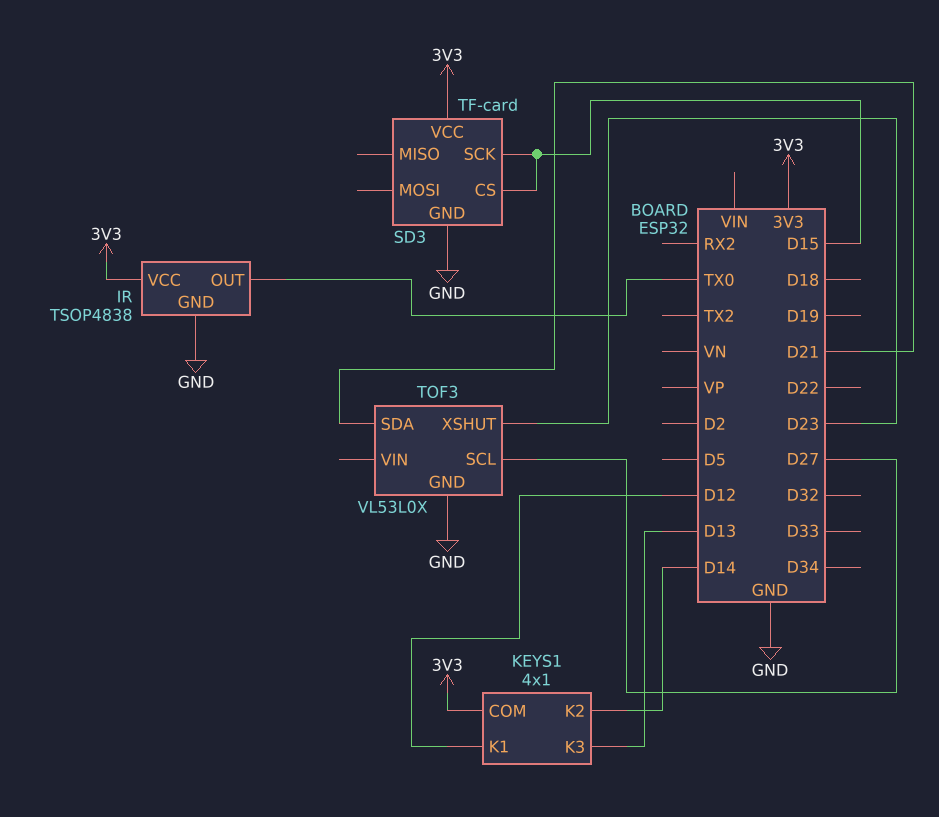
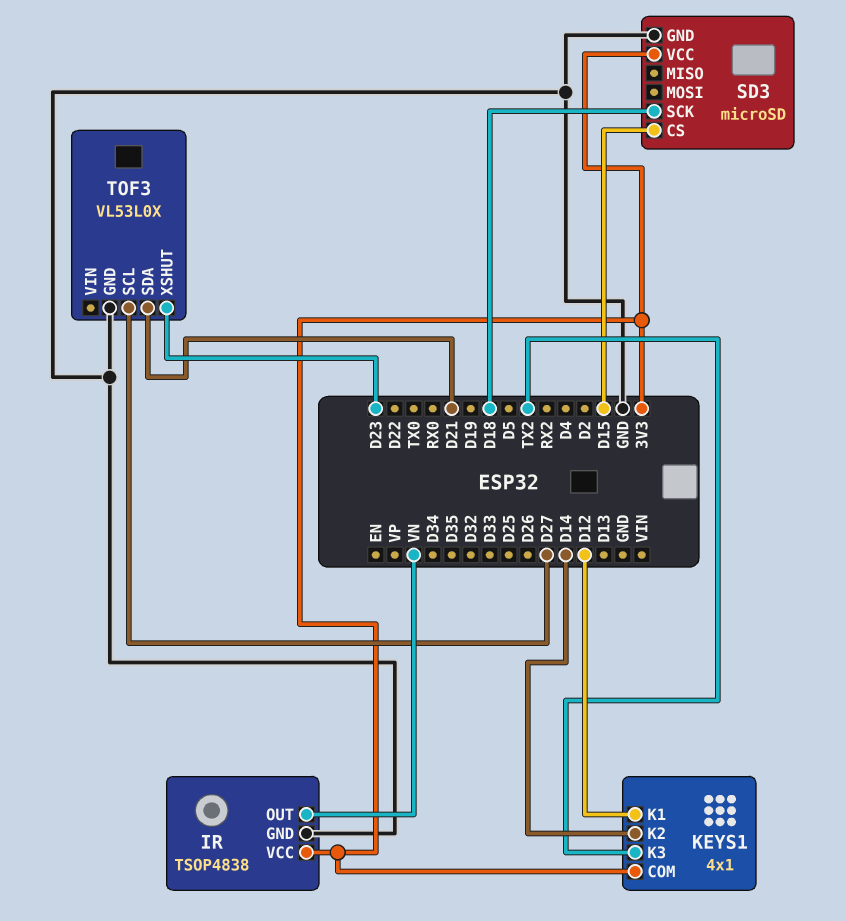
IR pin OUT: TX0 -> VN
KEYS1 pin K3: D13 -> TX2
SD3: TF-card -> microSD
SD3 pin SCK: D15 -> D18

